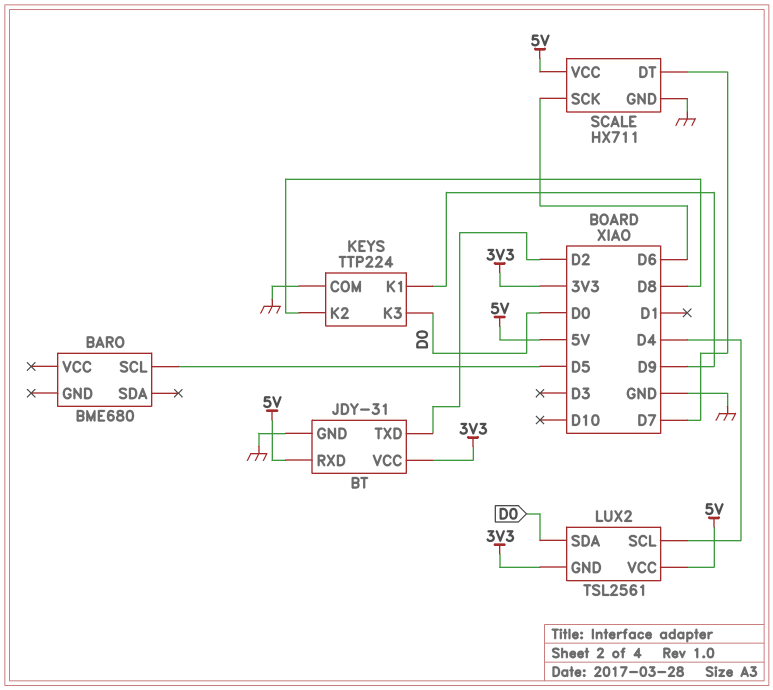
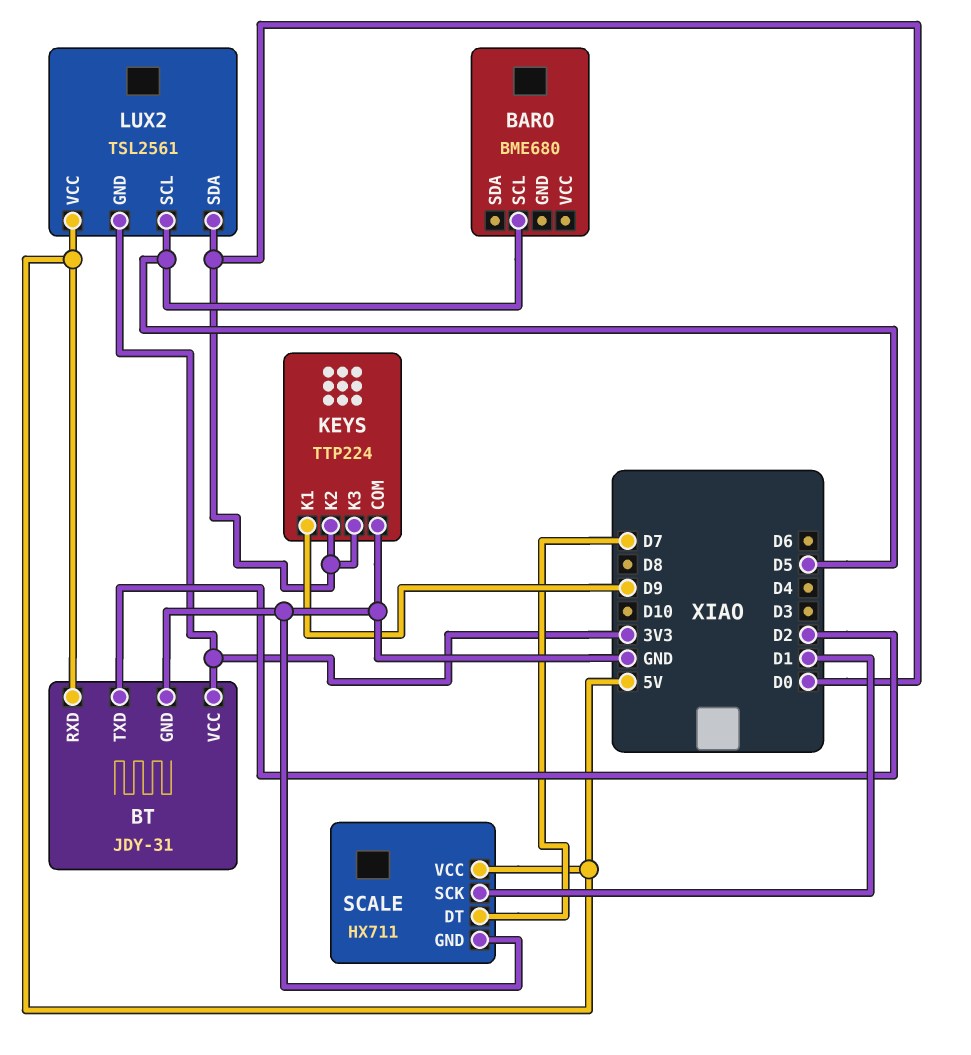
KEYS pin K2: D8 -> D0
LUX2 pin SCL: D4 -> D5
SCALE pin SCK: D6 -> D1

